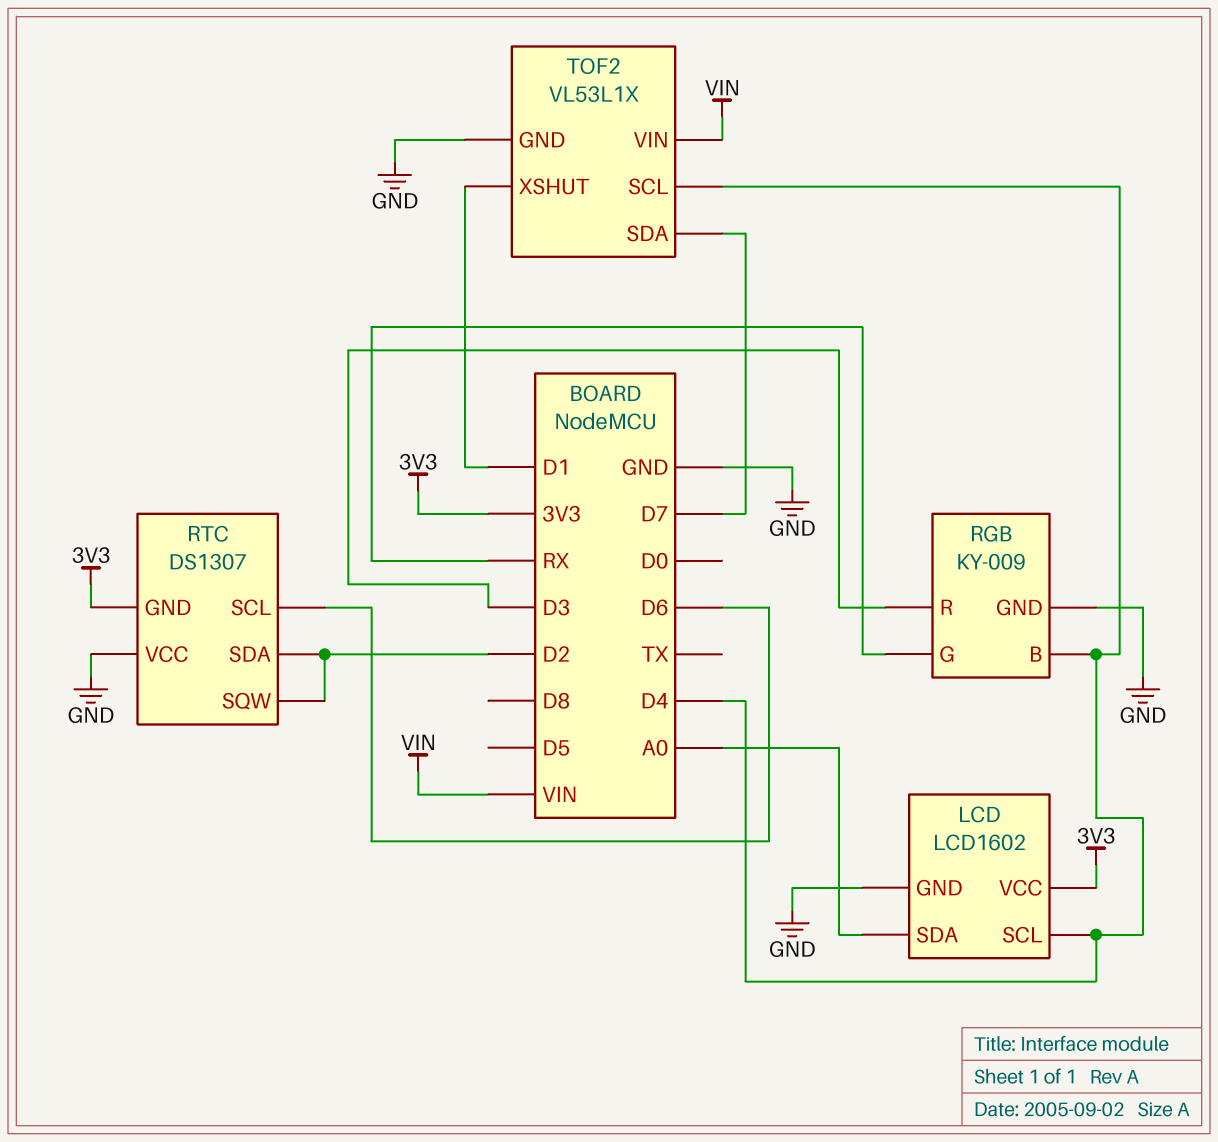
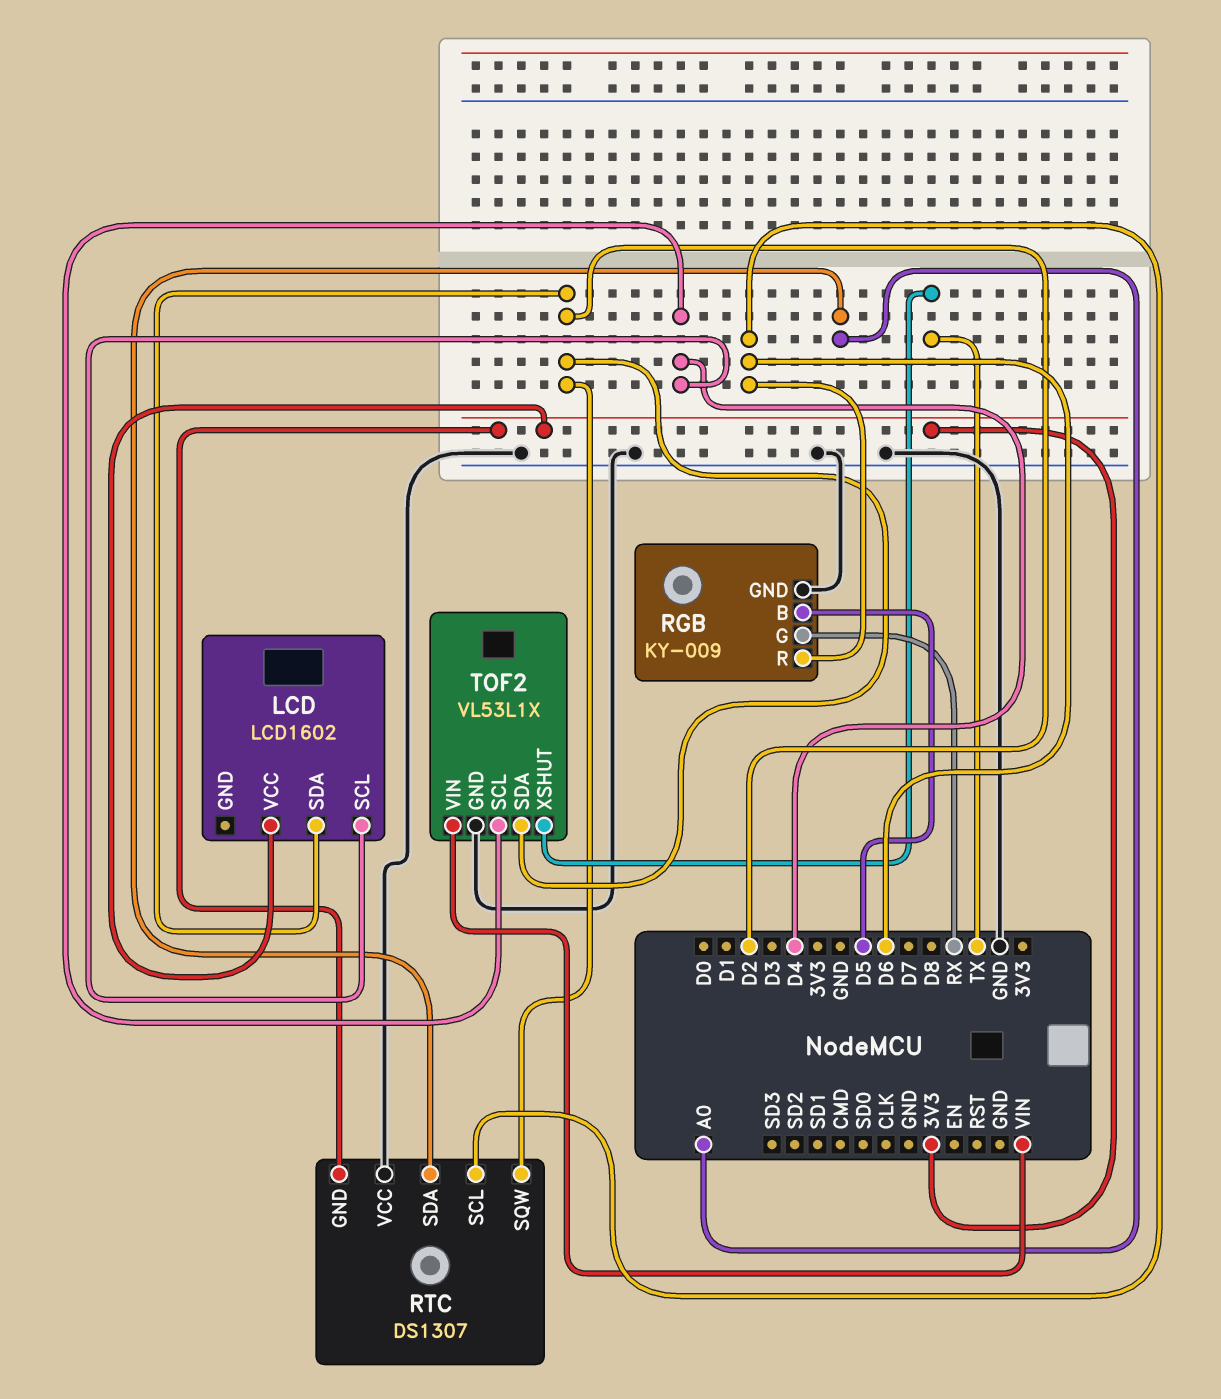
LCD pin GND: GND -> none
LCD pin SDA: A0 -> D2
RGB pin B: D4 -> D5
RGB pin R: D3 -> D6
RTC pin SDA: D2 -> A0
TOF2 pin SDA: D7 -> D2
TOF2 pin XSHUT: D1 -> TX

